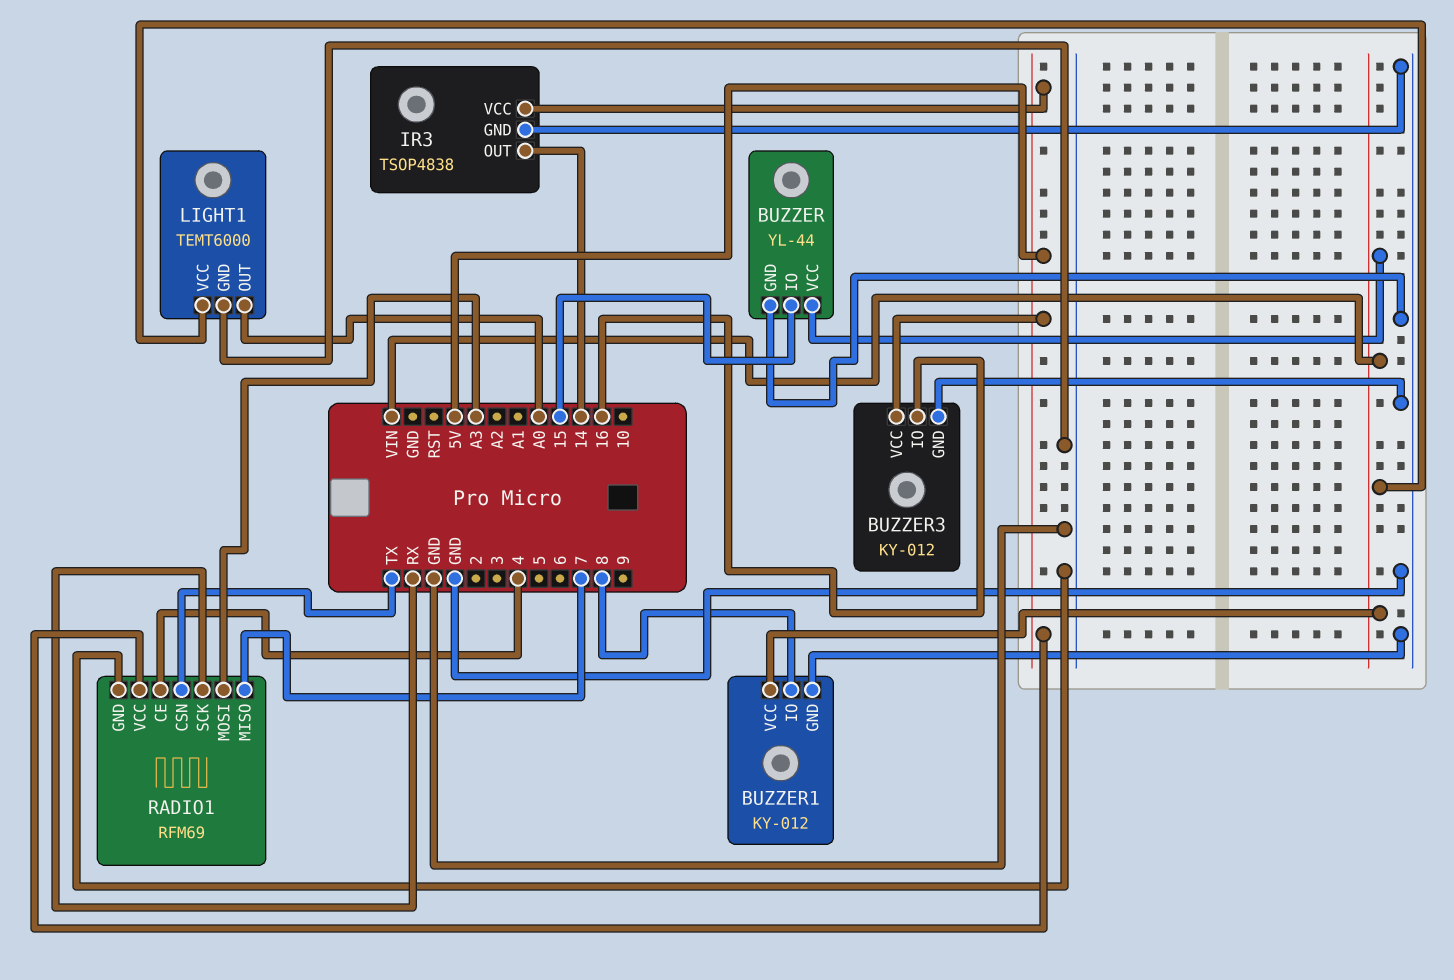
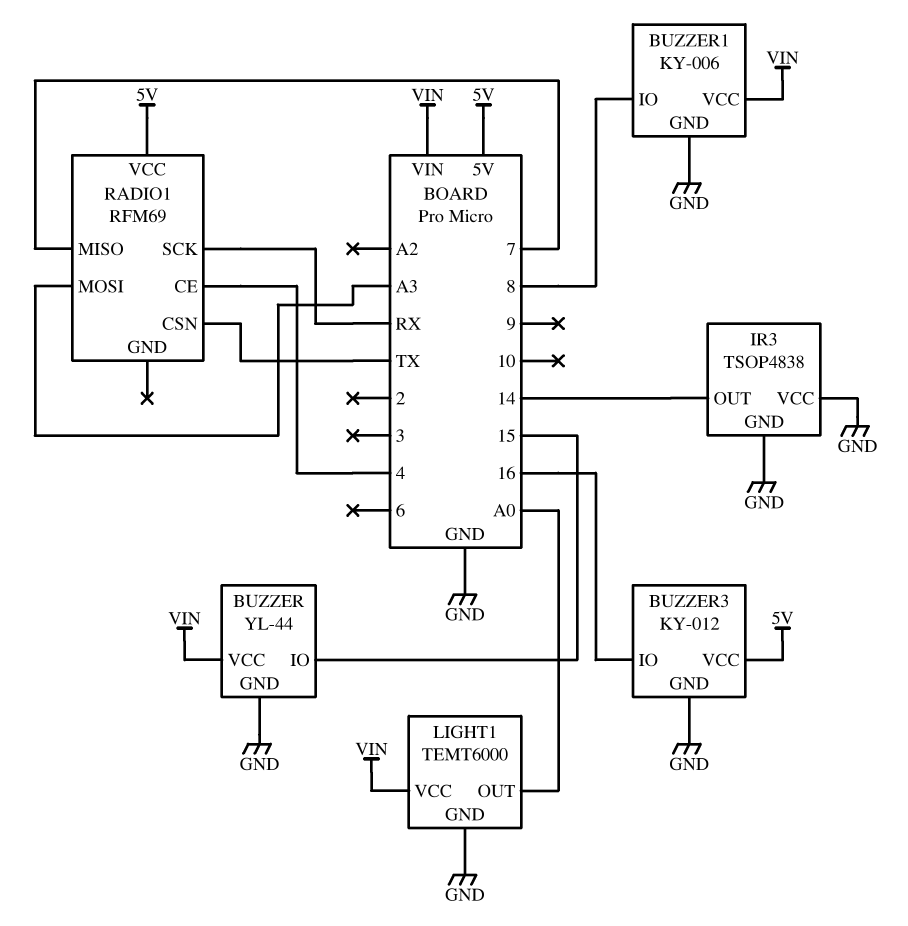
BUZZER1: KY-012 -> KY-006
IR3 pin VCC: 5V -> GND
RADIO1 pin GND: GND -> none

